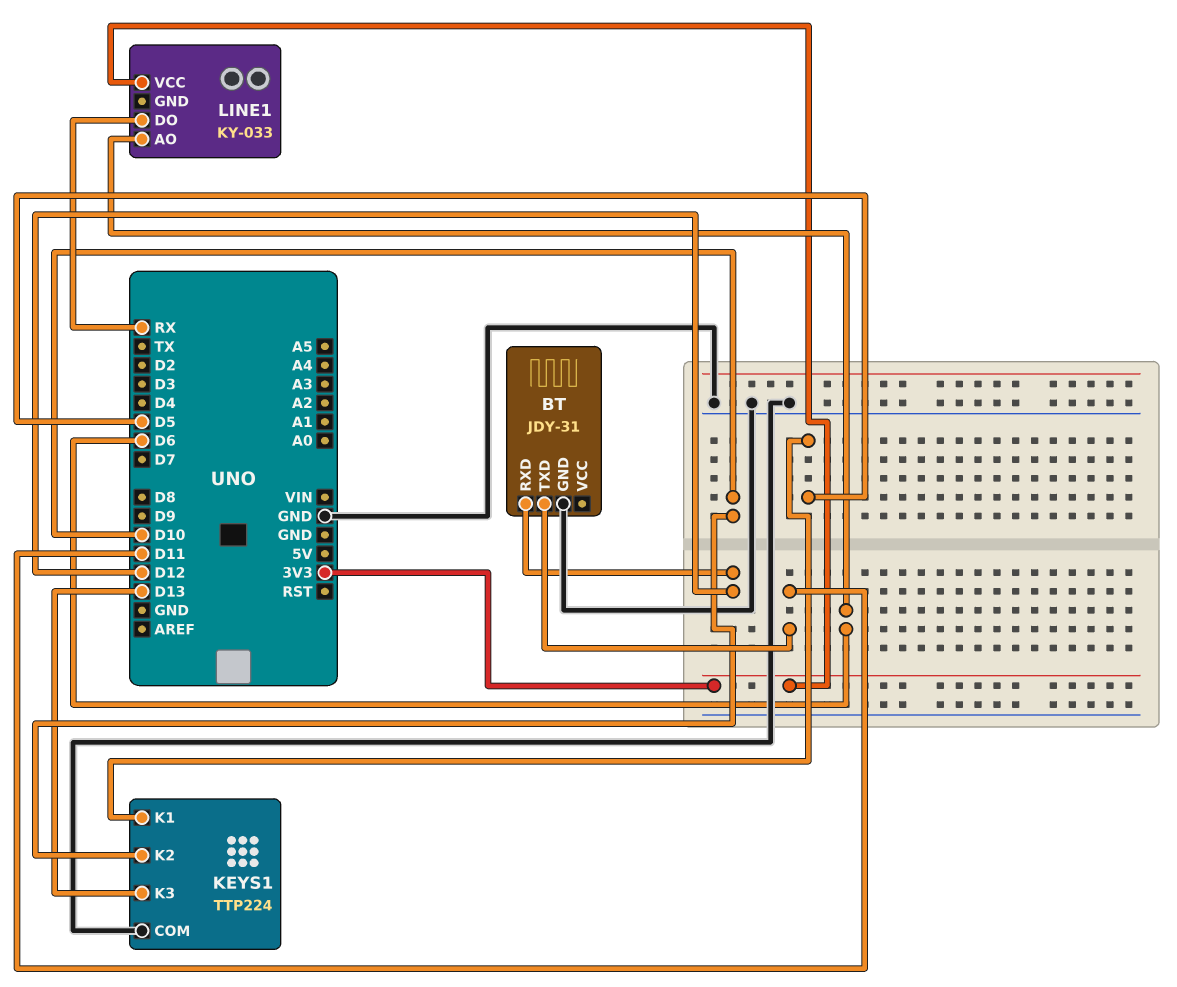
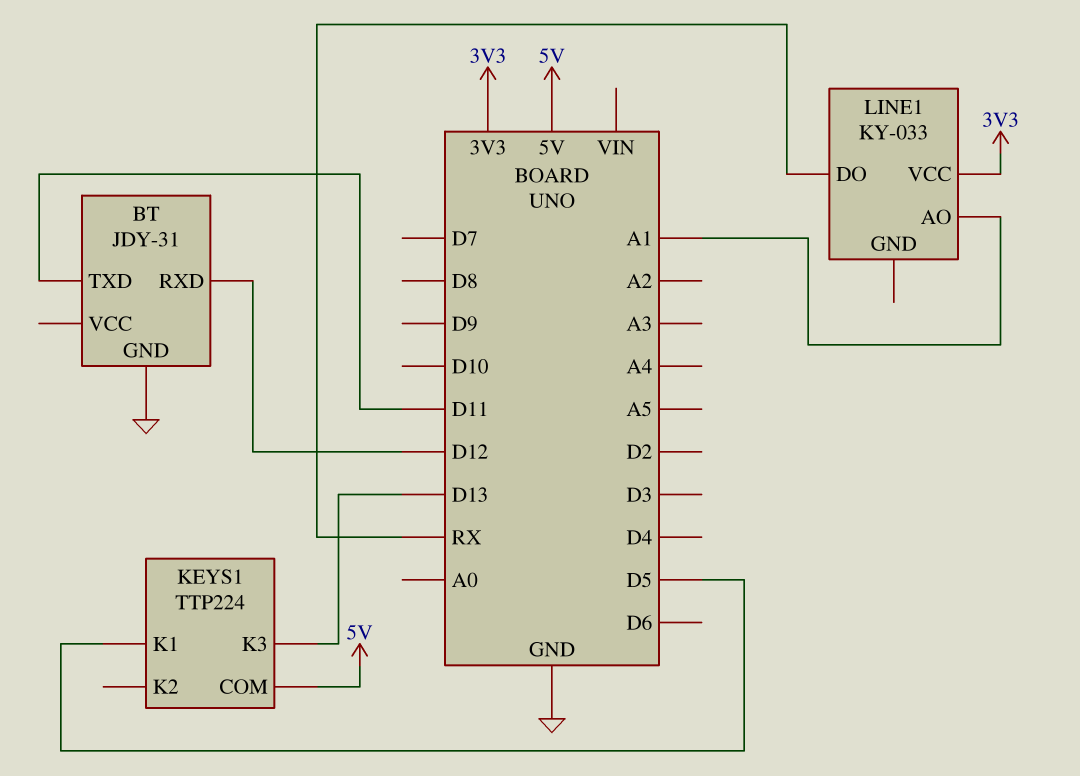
KEYS1 pin COM: GND -> 5V
KEYS1 pin K2: D10 -> none
LINE1 pin AO: D6 -> A1

